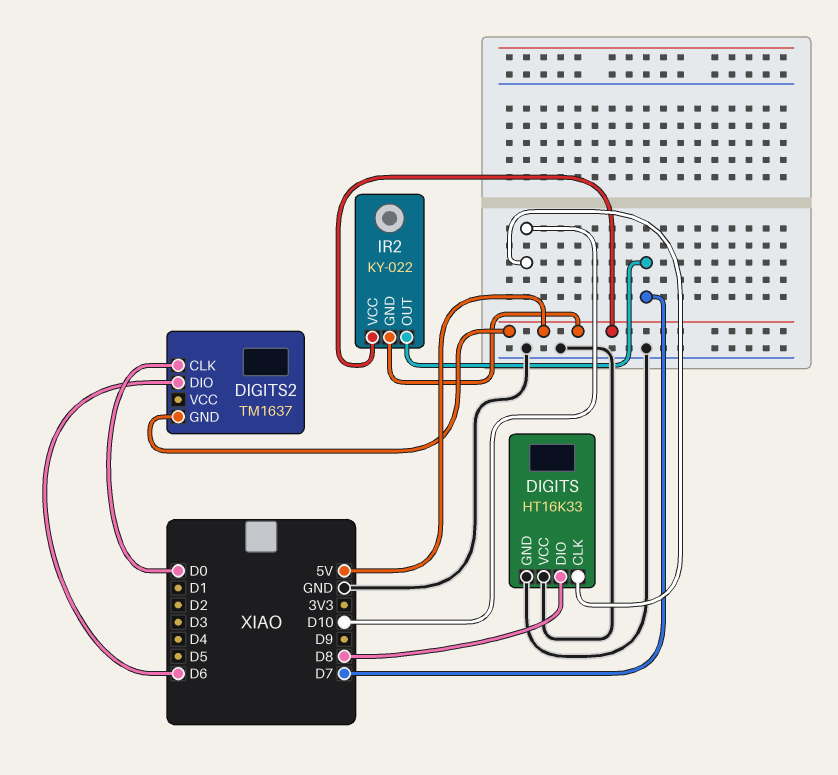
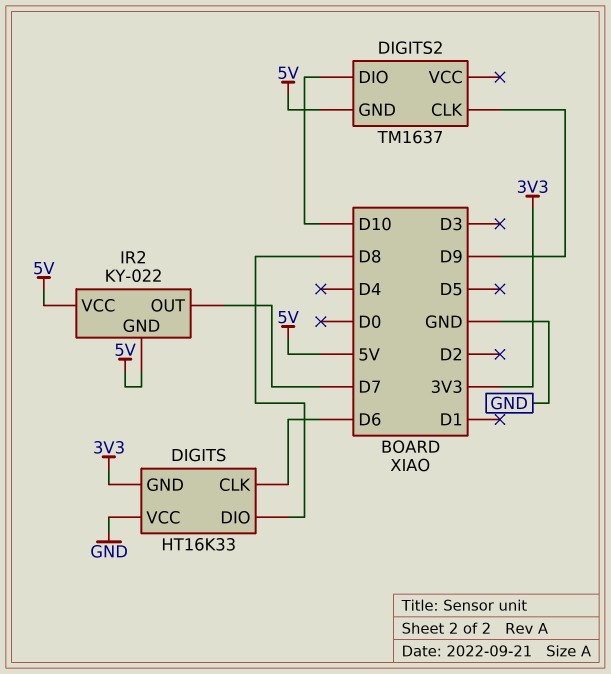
DIGITS pin CLK: D10 -> D6
DIGITS pin GND: GND -> 3V3
DIGITS2 pin CLK: D0 -> D9
DIGITS2 pin DIO: D6 -> D10

